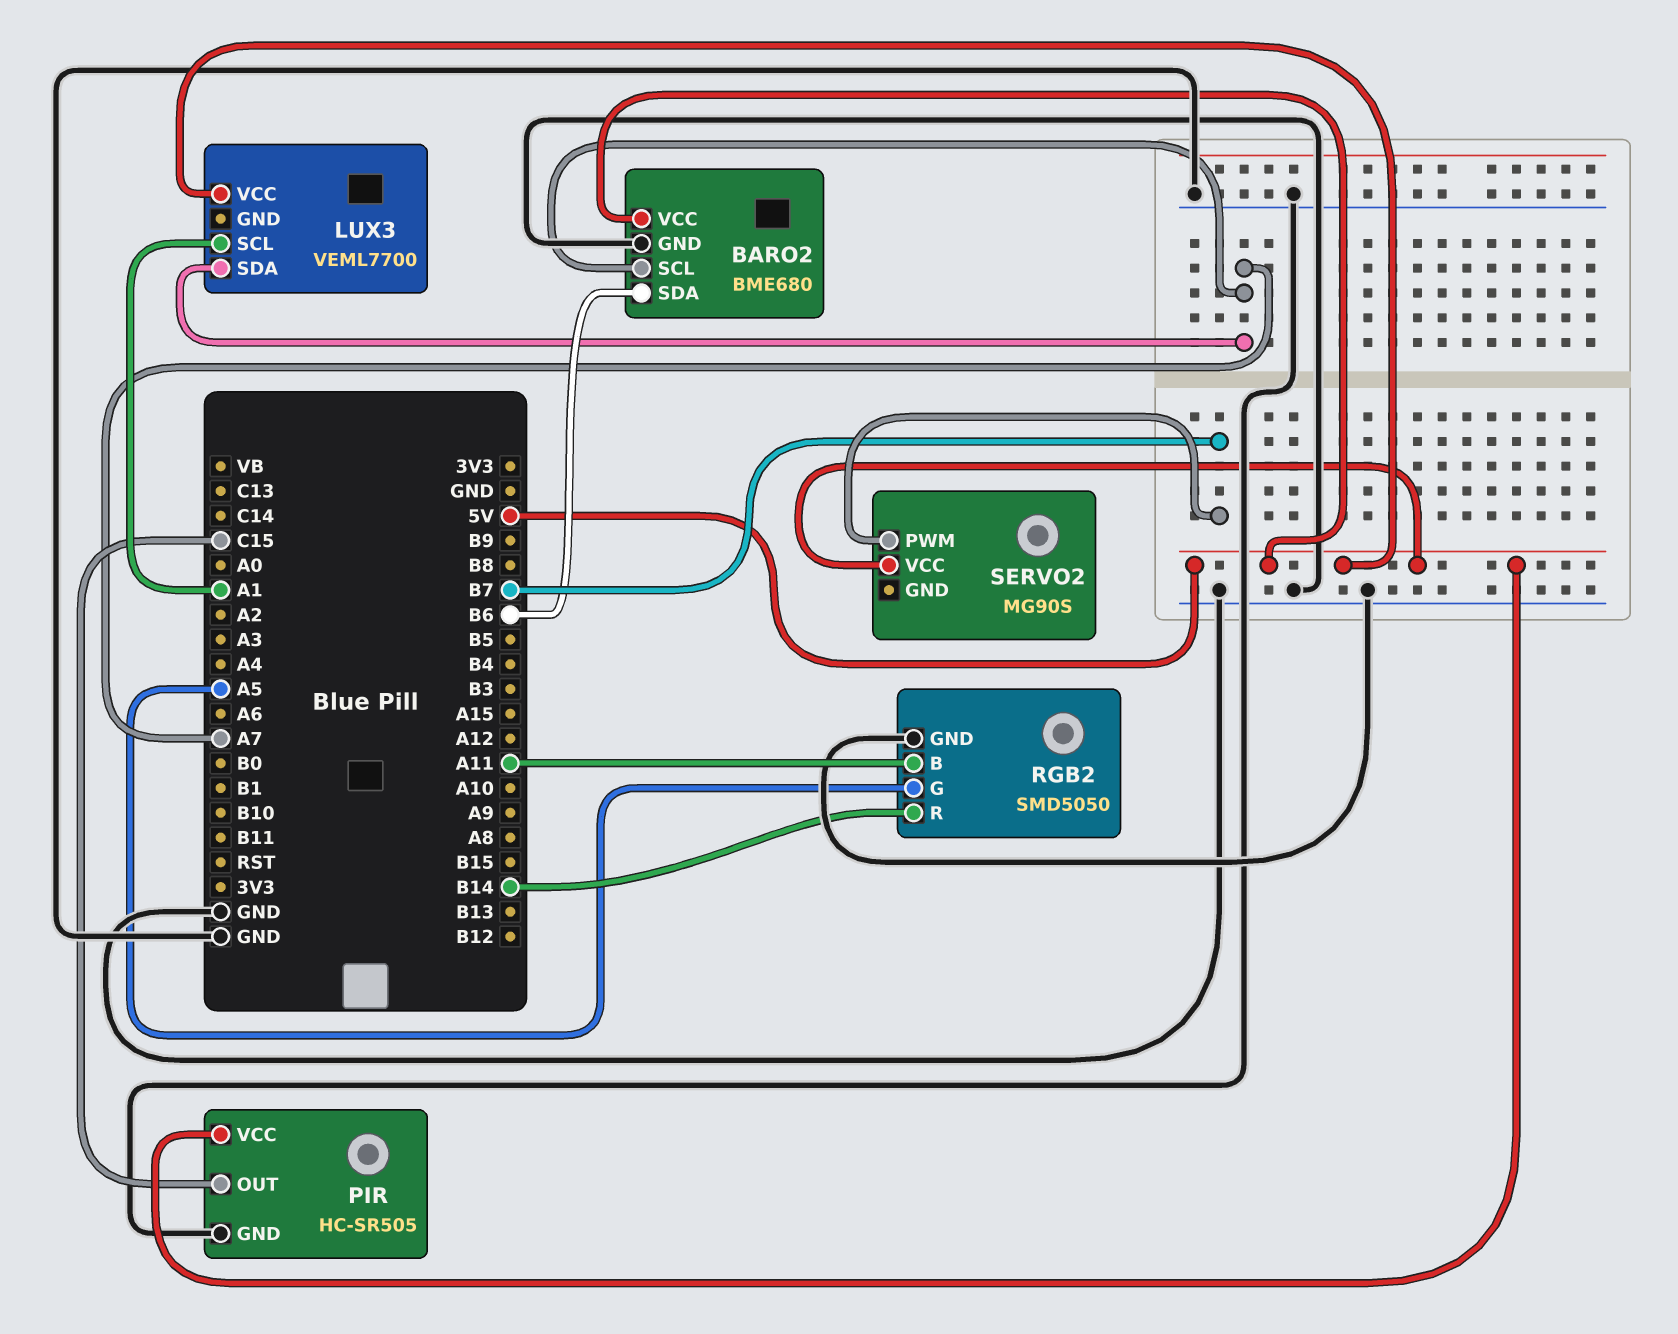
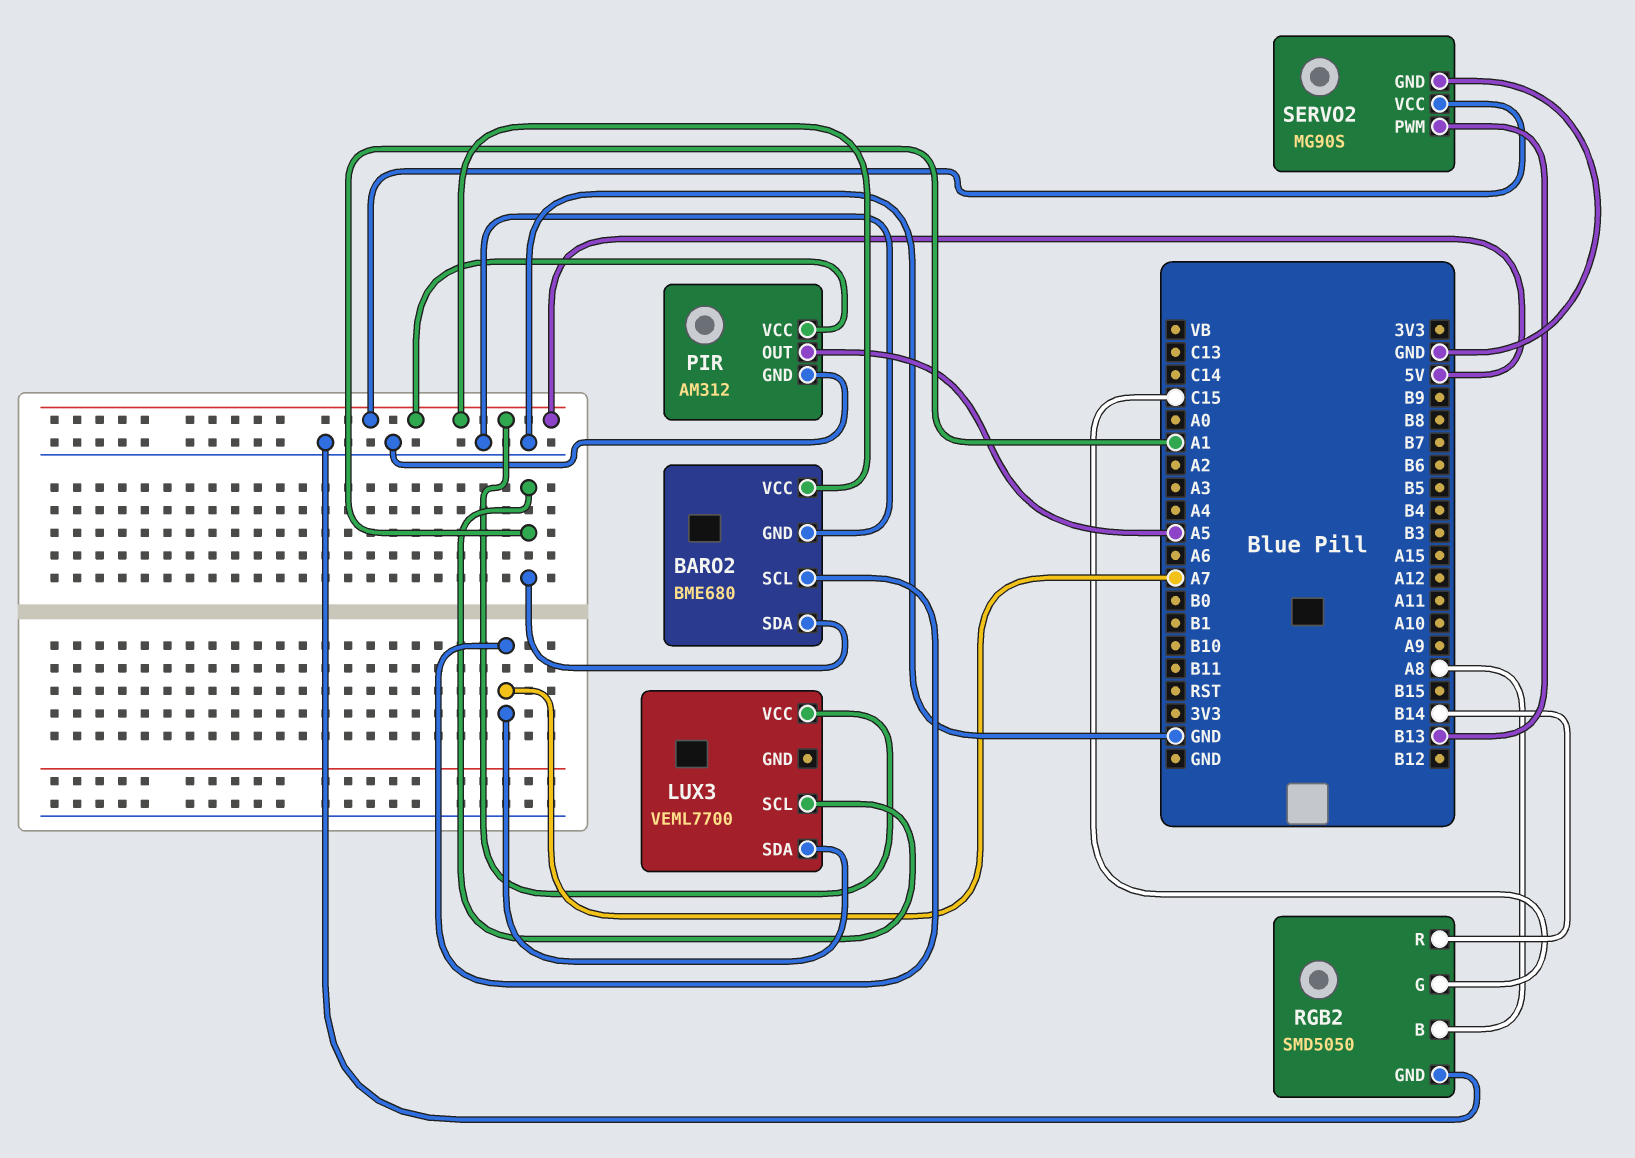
BARO2 pin SDA: B6 -> A1
PIR: HC-SR505 -> AM312
PIR pin OUT: C15 -> A5
RGB2 pin B: A11 -> A8
RGB2 pin G: A5 -> C15
SERVO2 pin GND: none -> GND
SERVO2 pin PWM: B7 -> B13

